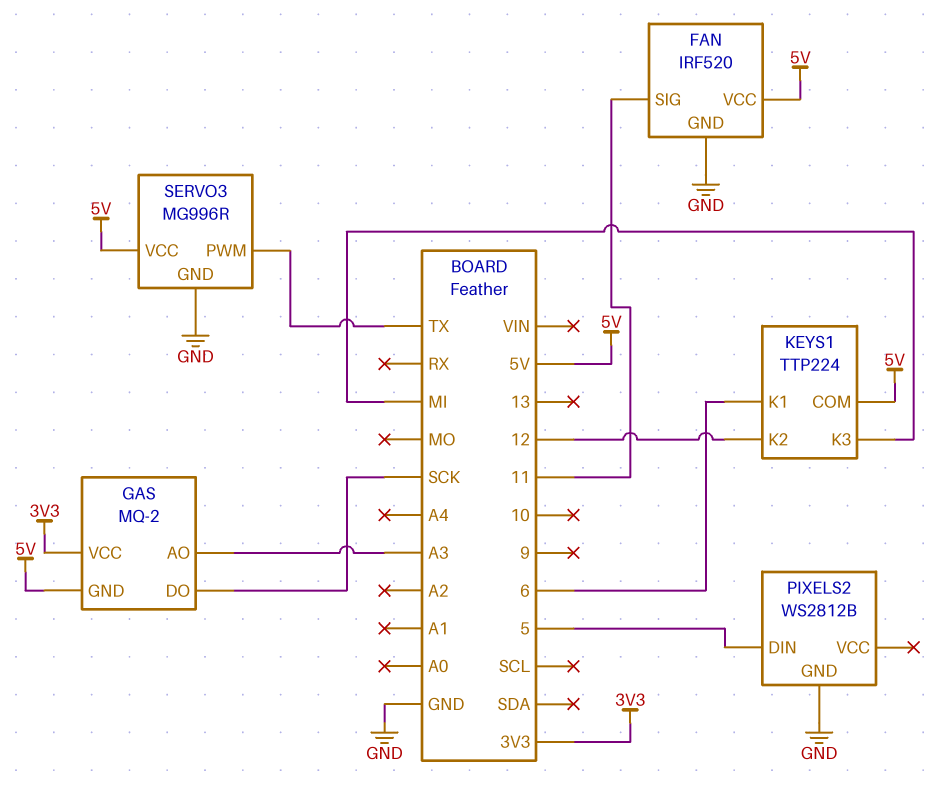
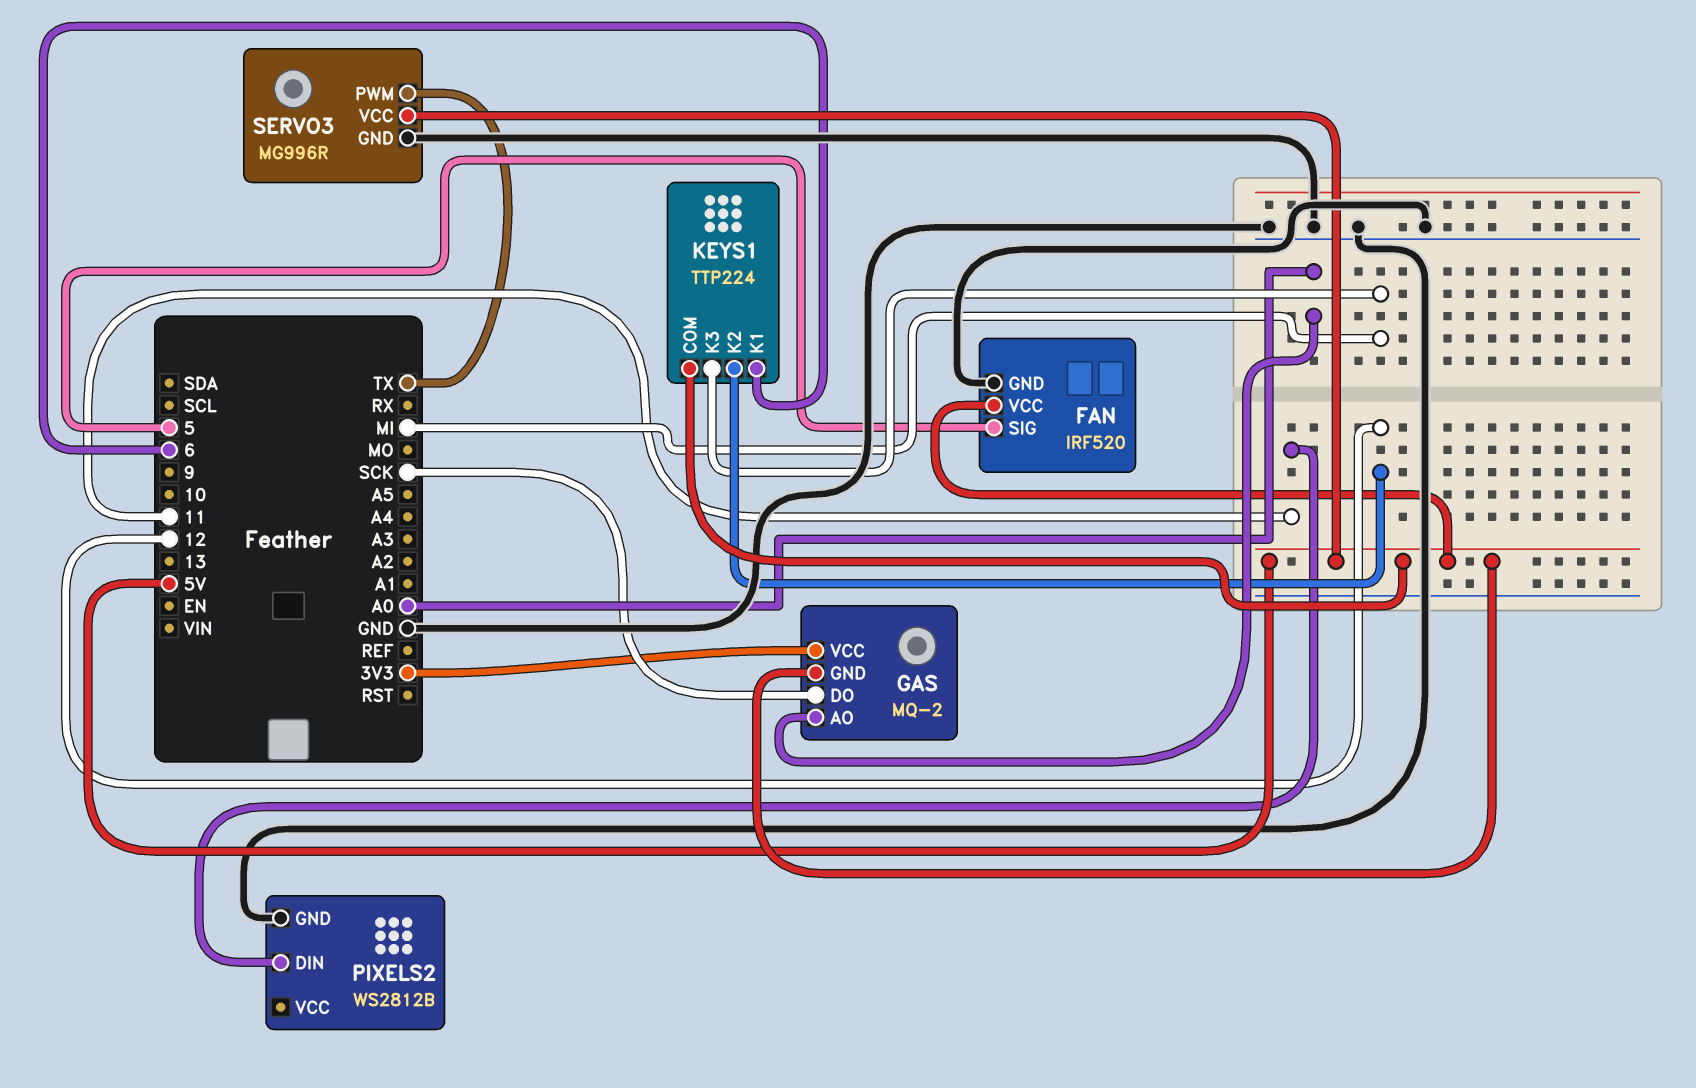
FAN pin SIG: 11 -> 5
GAS pin AO: A3 -> A0
PIXELS2 pin DIN: 5 -> 11

